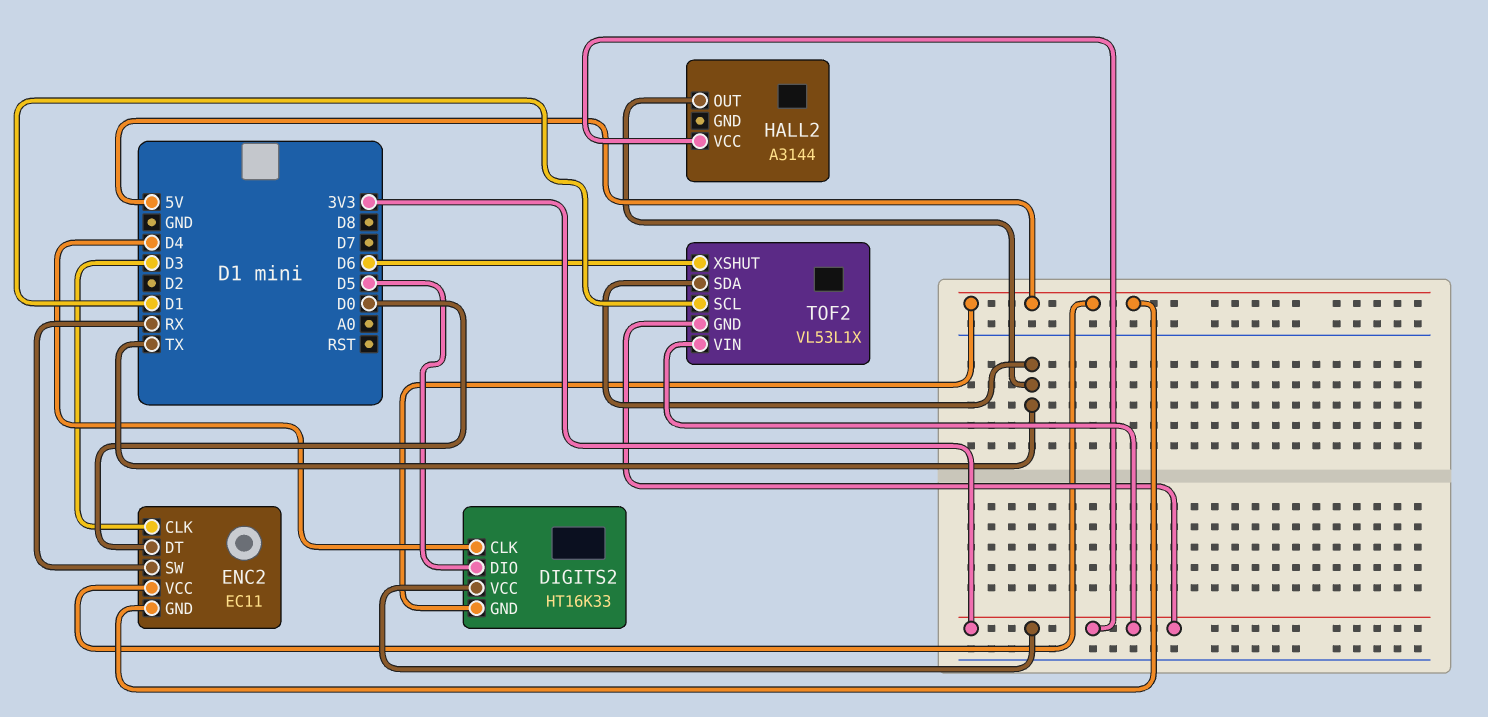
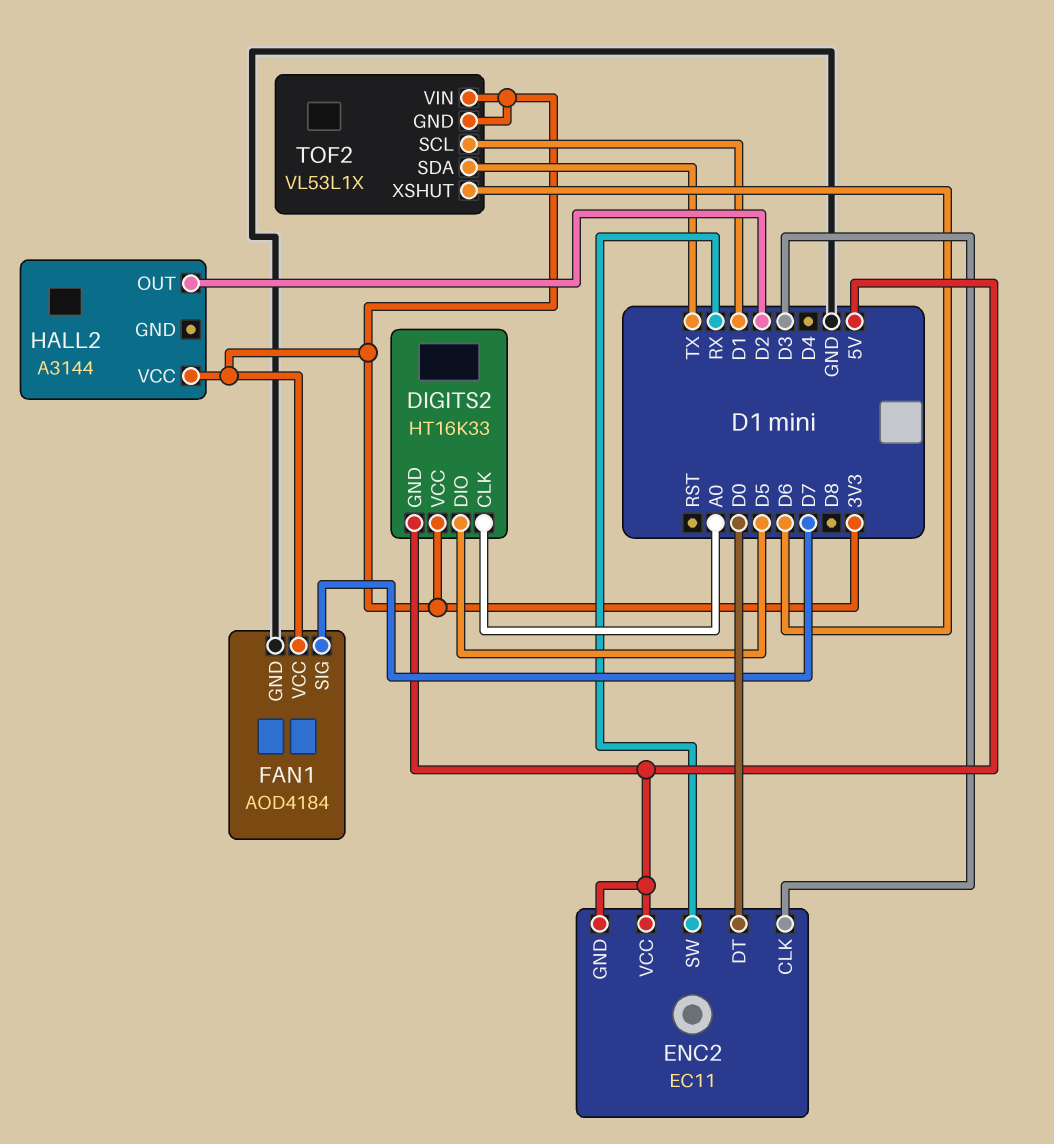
DIGITS2 pin CLK: D4 -> A0
FAN1: none -> AOD4184
FAN1 pin GND: none -> GND
FAN1 pin SIG: none -> D7
FAN1 pin VCC: none -> 3V3
HALL2 pin OUT: TX -> D2

